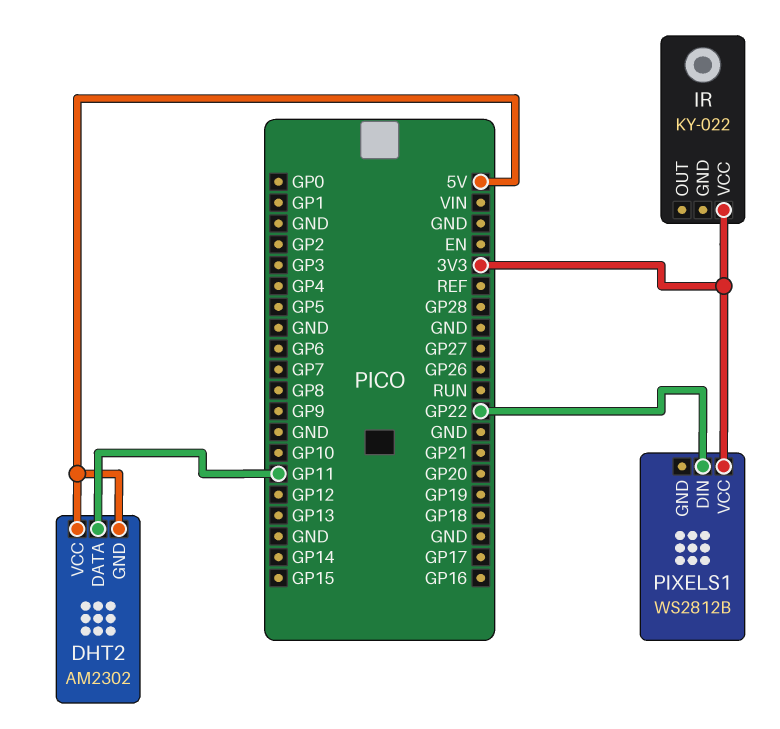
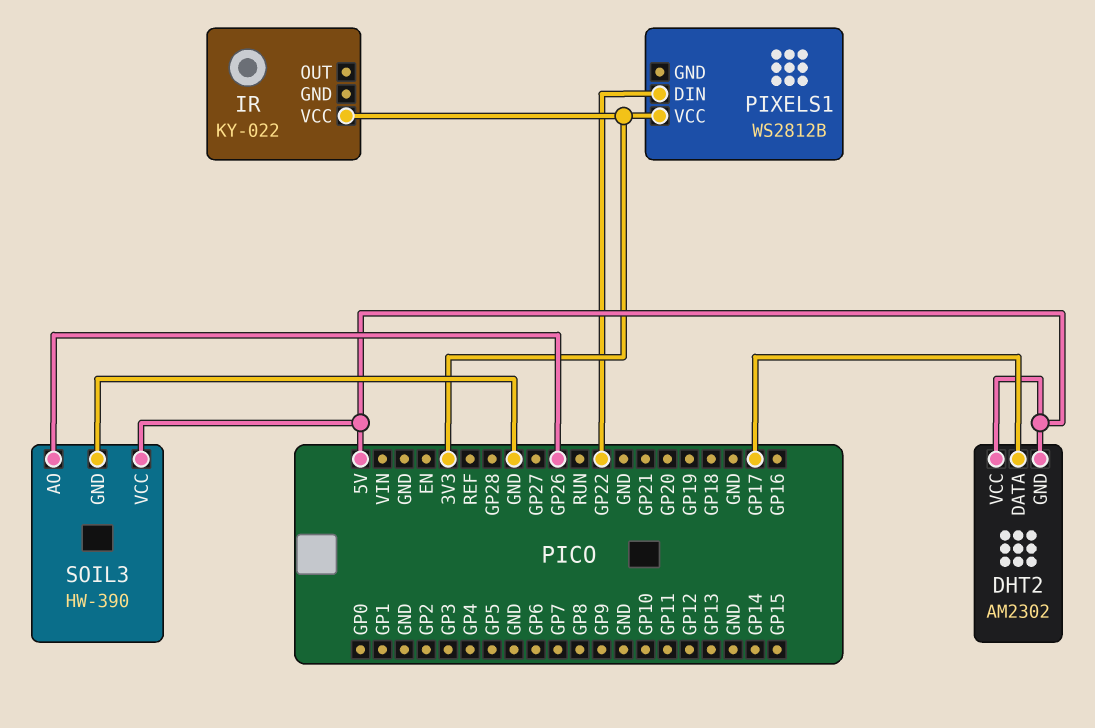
DHT2 pin DATA: GP11 -> GP17
SOIL3: none -> HW-390
SOIL3 pin AO: none -> GP26
SOIL3 pin GND: none -> GND
SOIL3 pin VCC: none -> 5V

